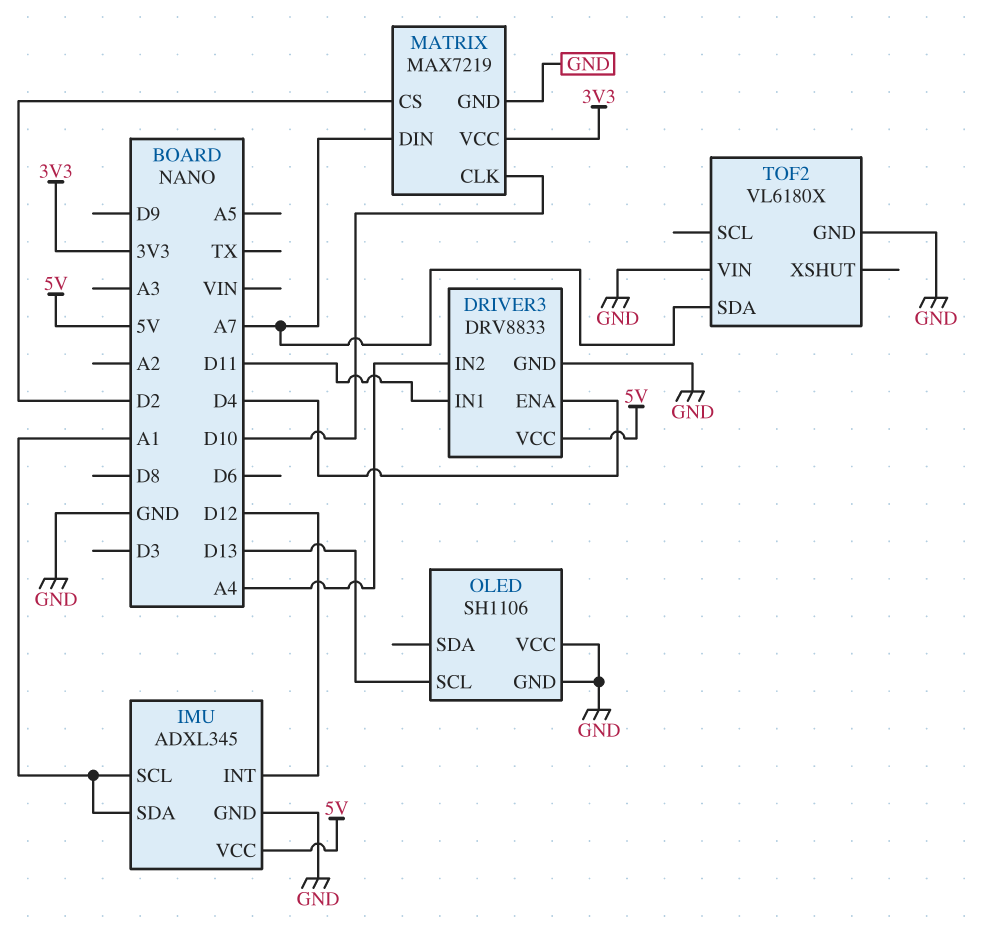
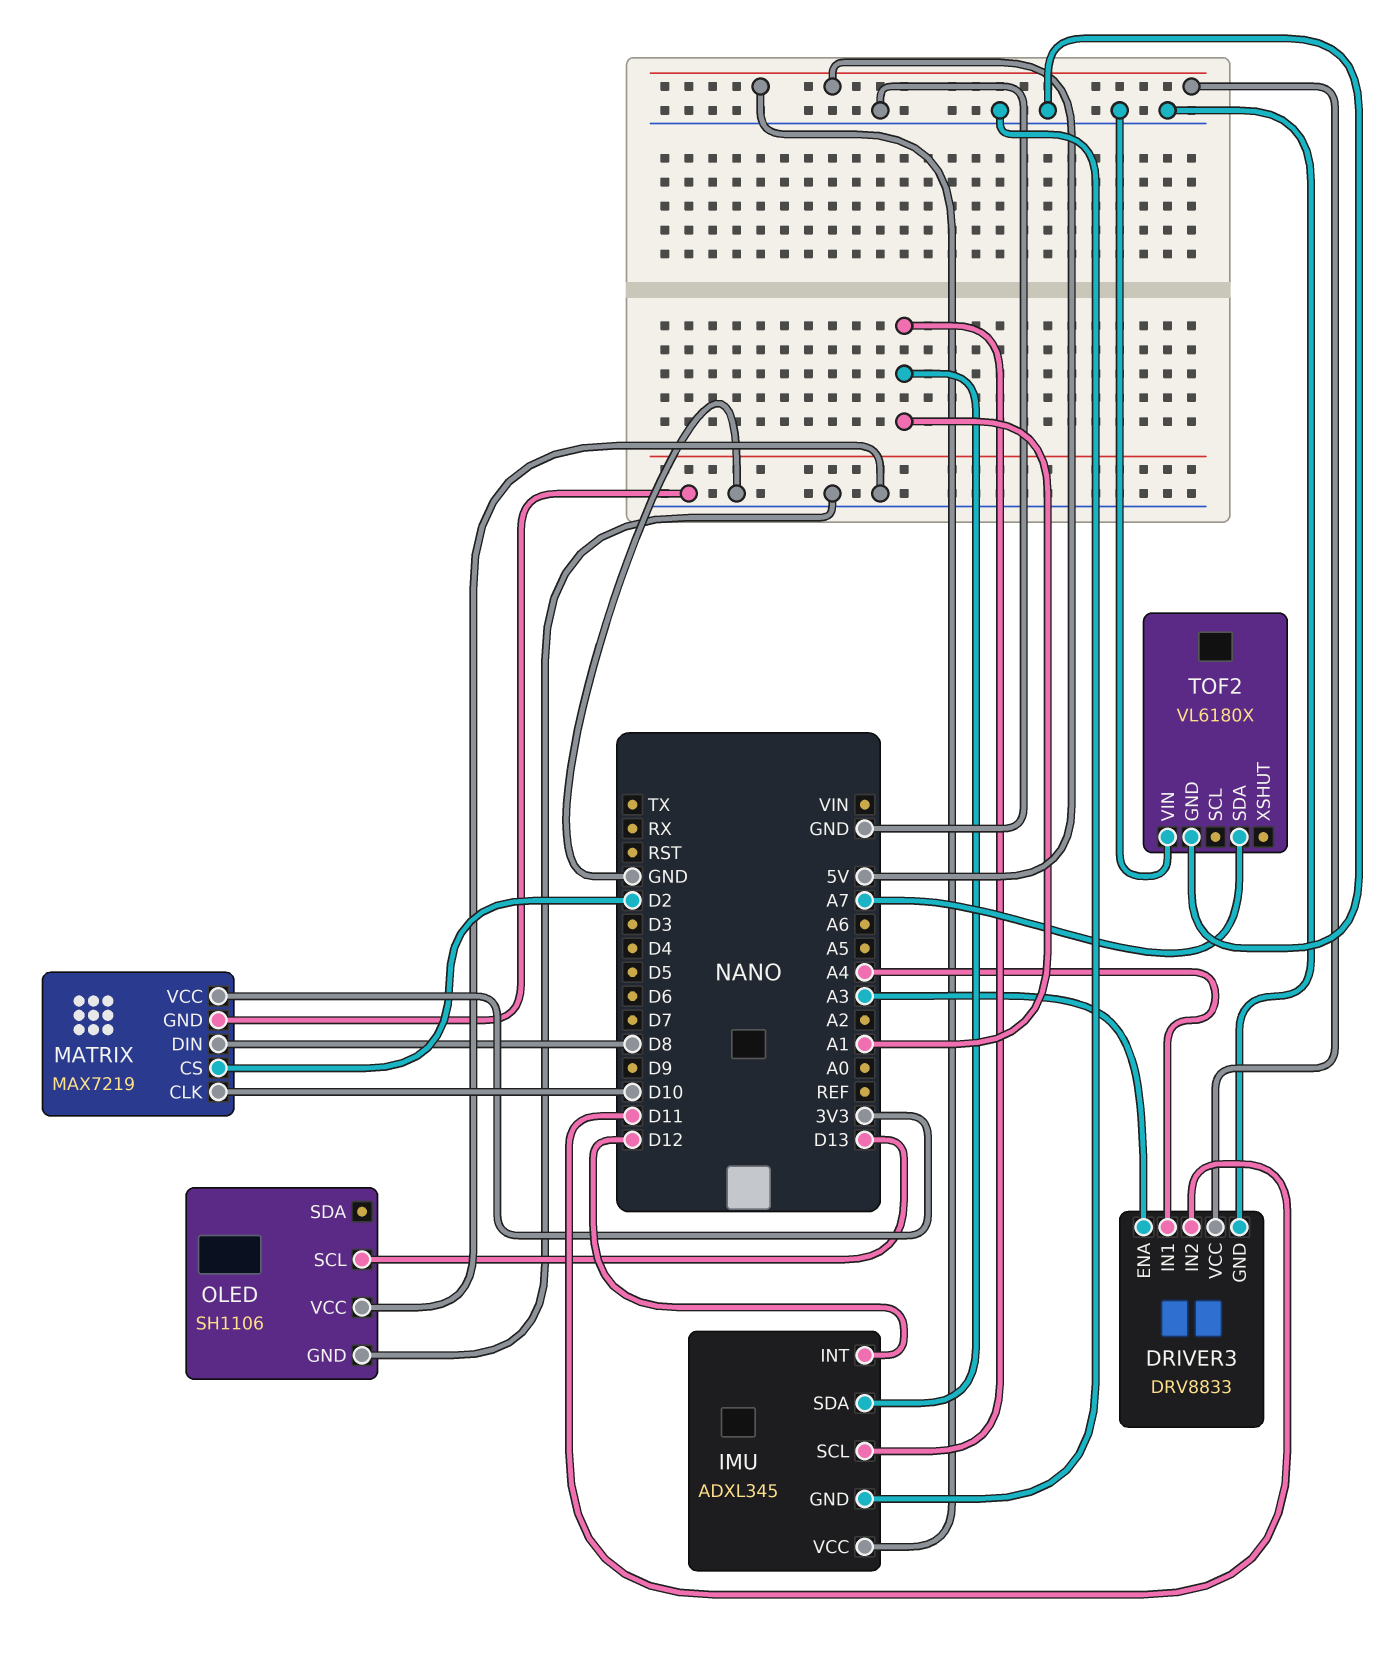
DRIVER3 pin ENA: D4 -> A3
DRIVER3 pin IN1: D11 -> A4
DRIVER3 pin IN2: A4 -> D11
MATRIX pin DIN: A7 -> D8

